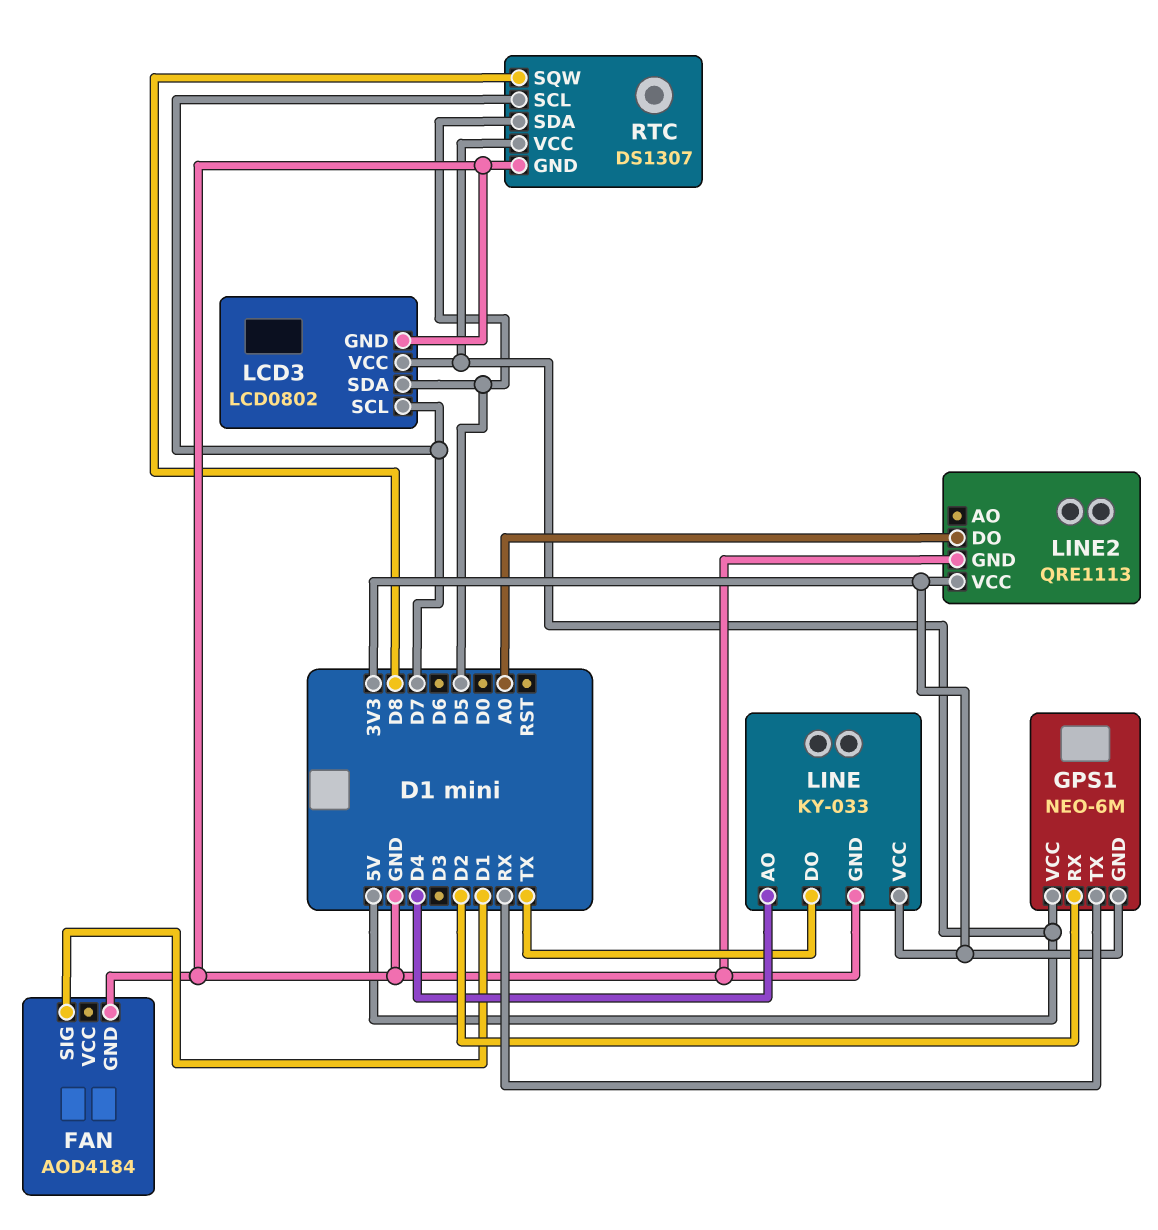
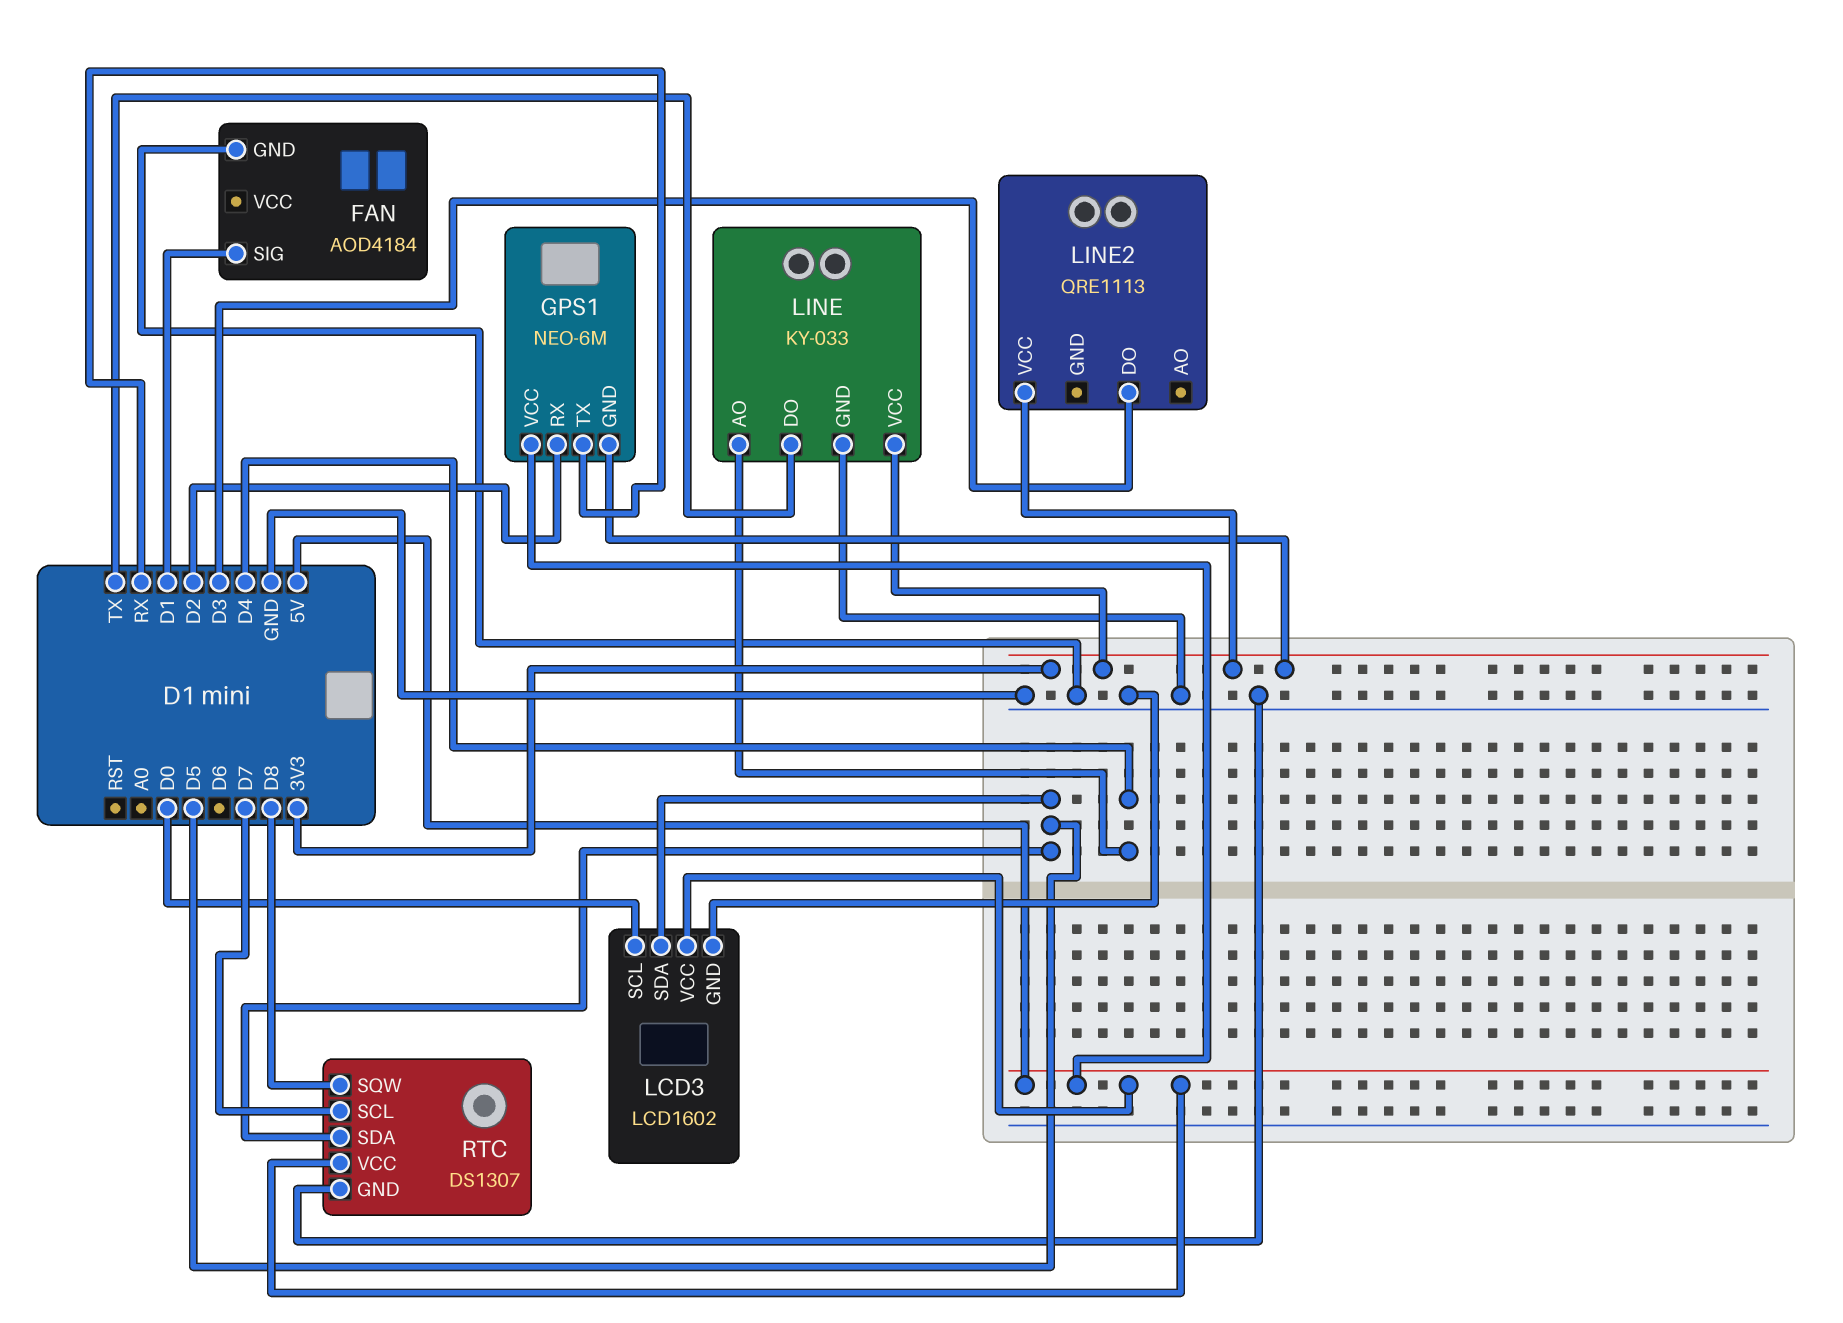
LCD3: LCD0802 -> LCD1602
LCD3 pin SCL: D7 -> D0
LINE2 pin DO: A0 -> D3
LINE2 pin GND: GND -> none

